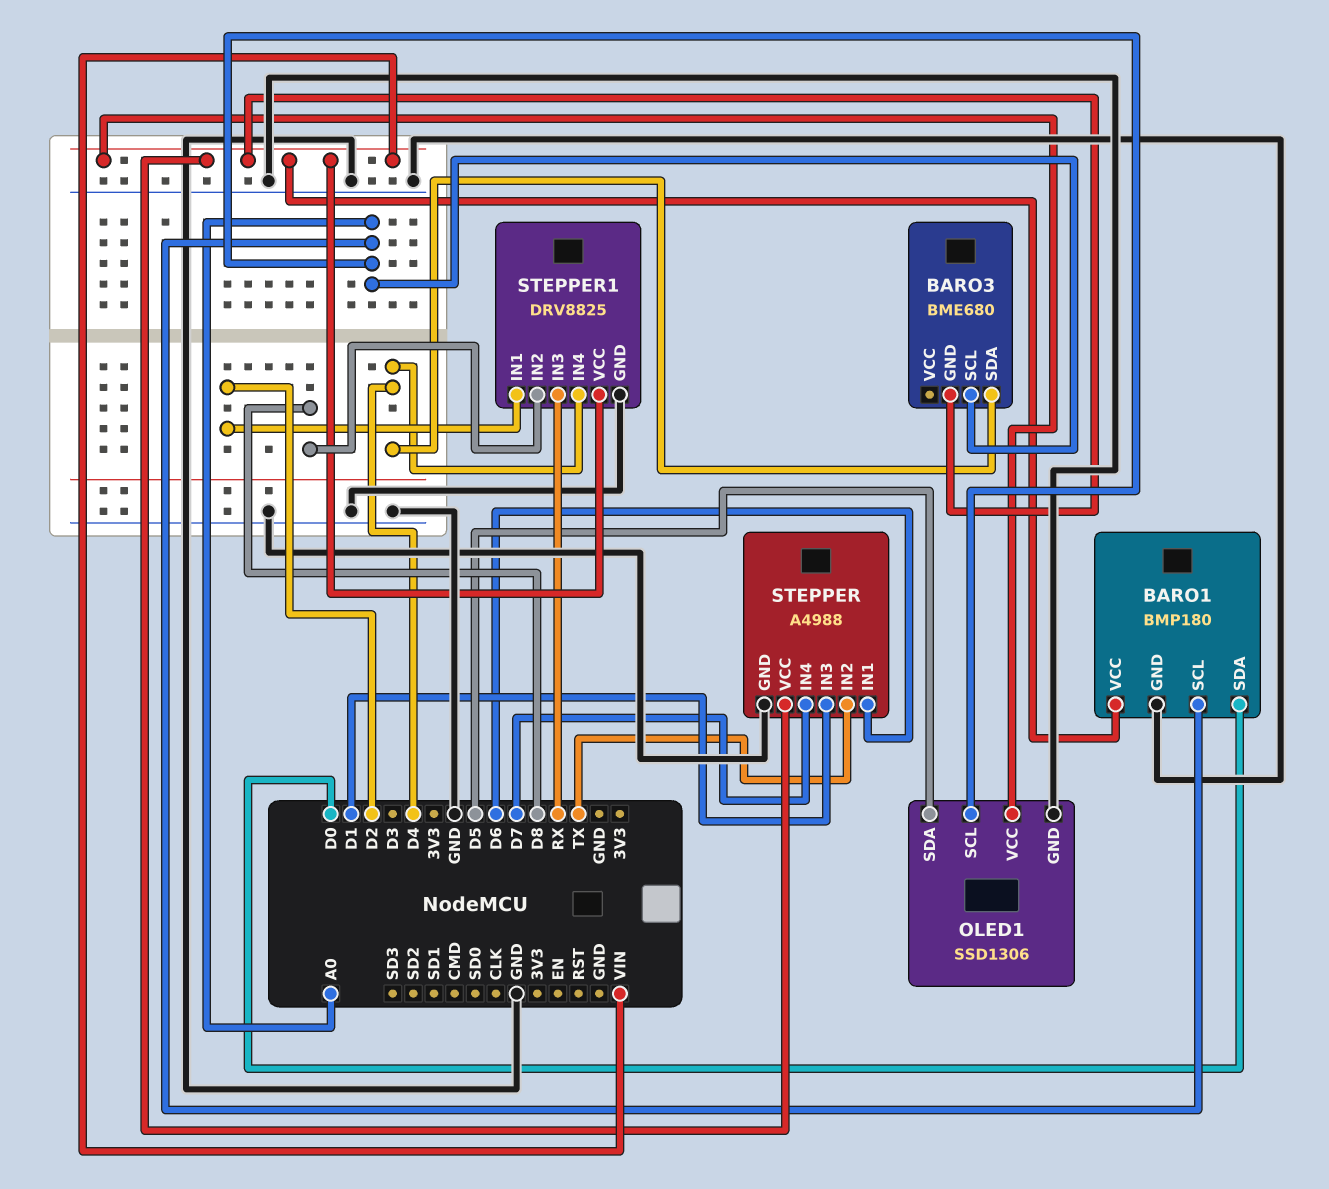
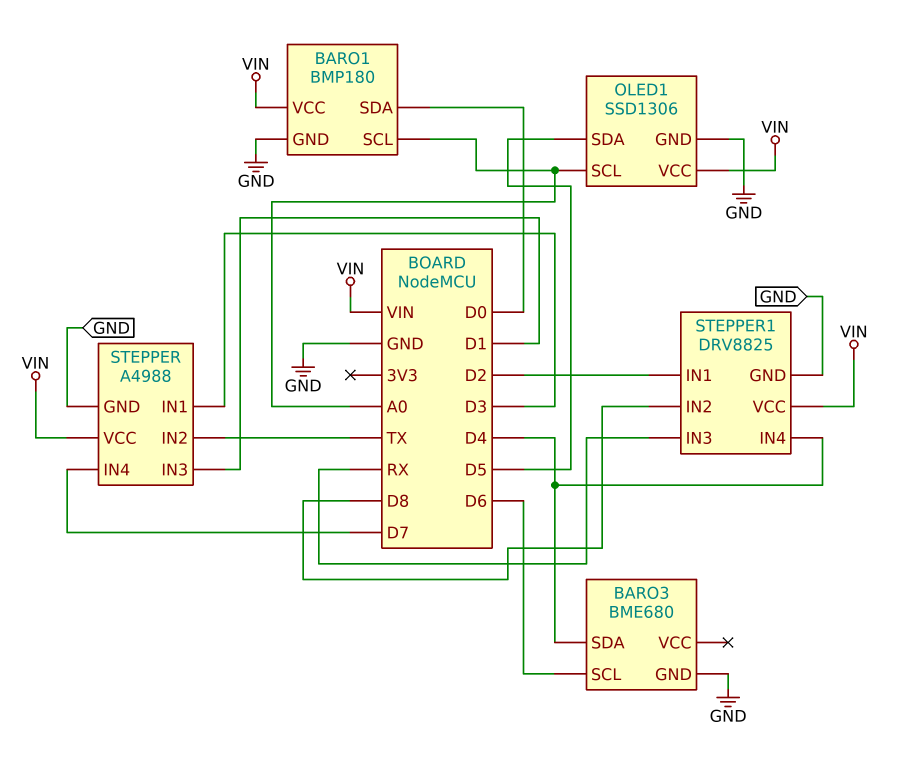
BARO3 pin GND: VIN -> GND
BARO3 pin SCL: A0 -> D6
STEPPER pin IN1: D6 -> D3

